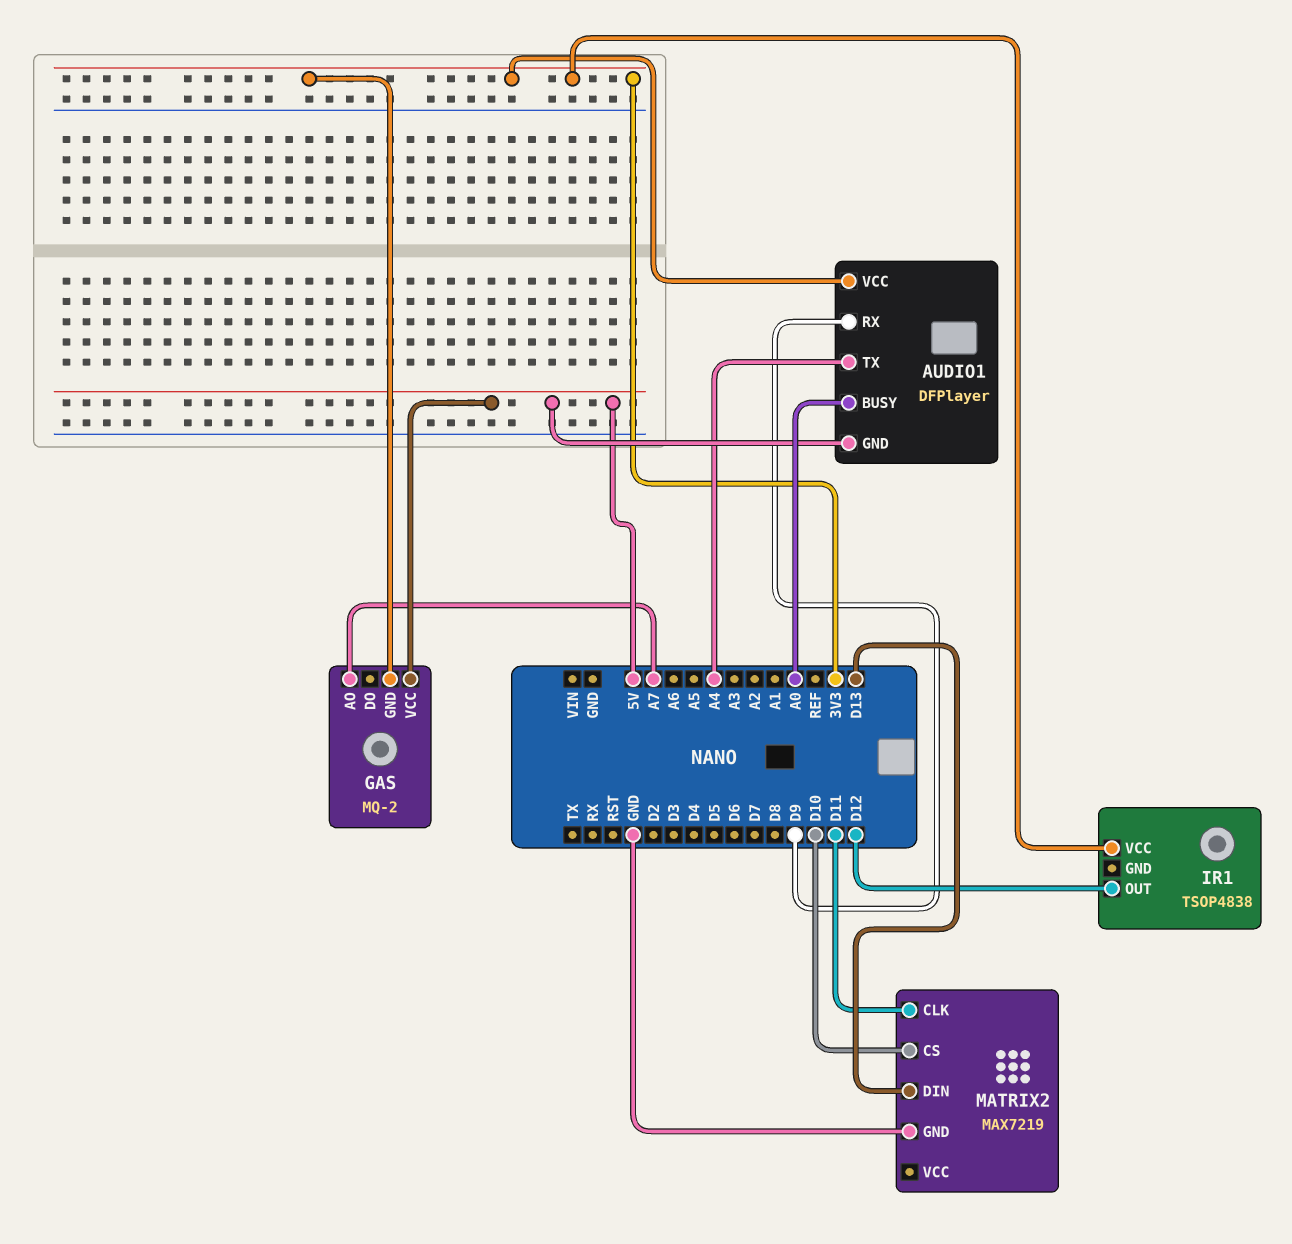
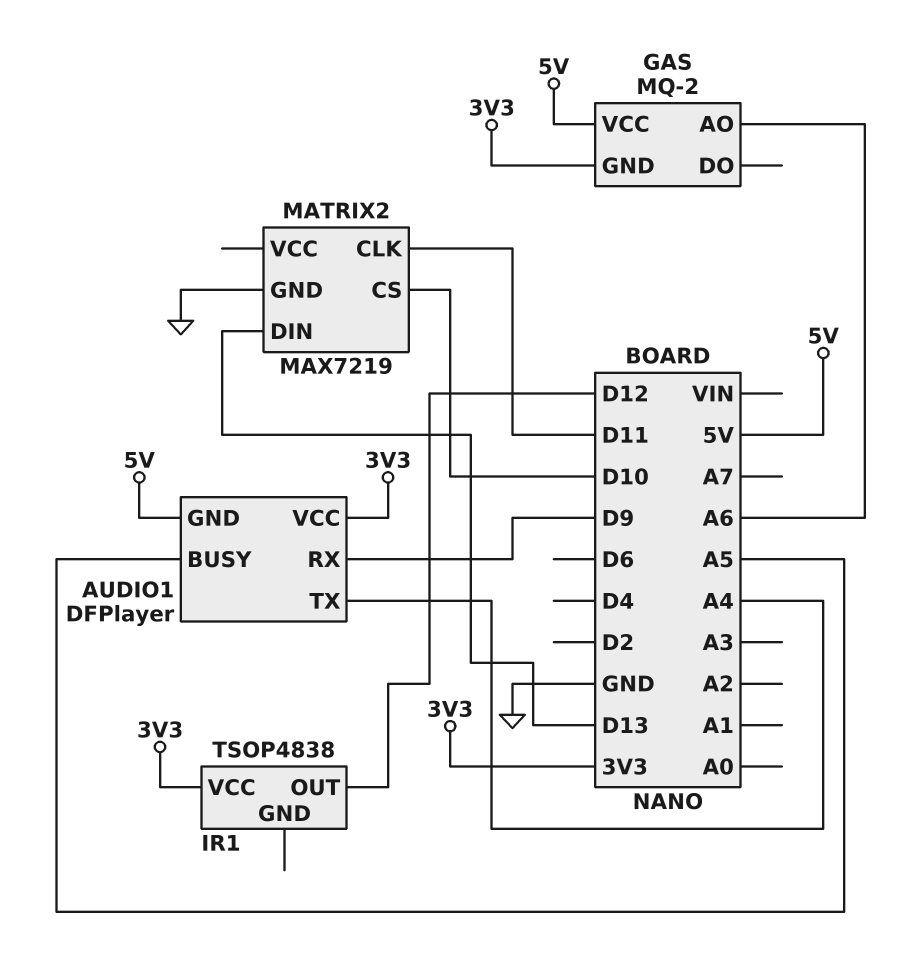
AUDIO1 pin BUSY: A0 -> A5
GAS pin AO: A7 -> A6

